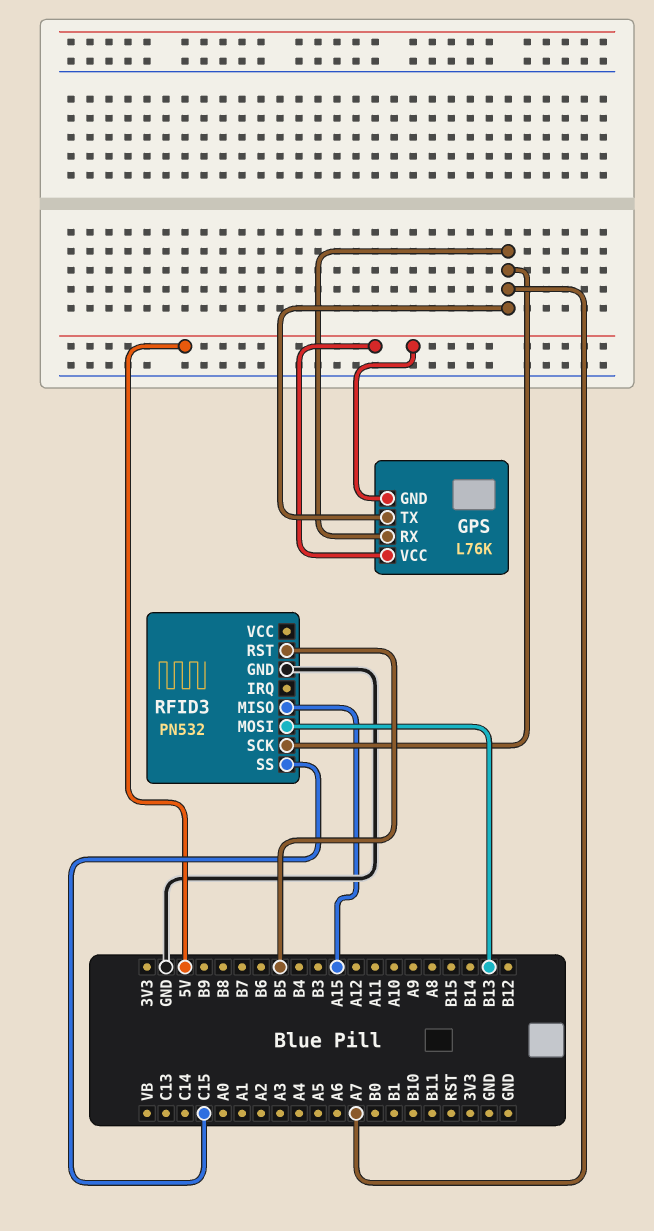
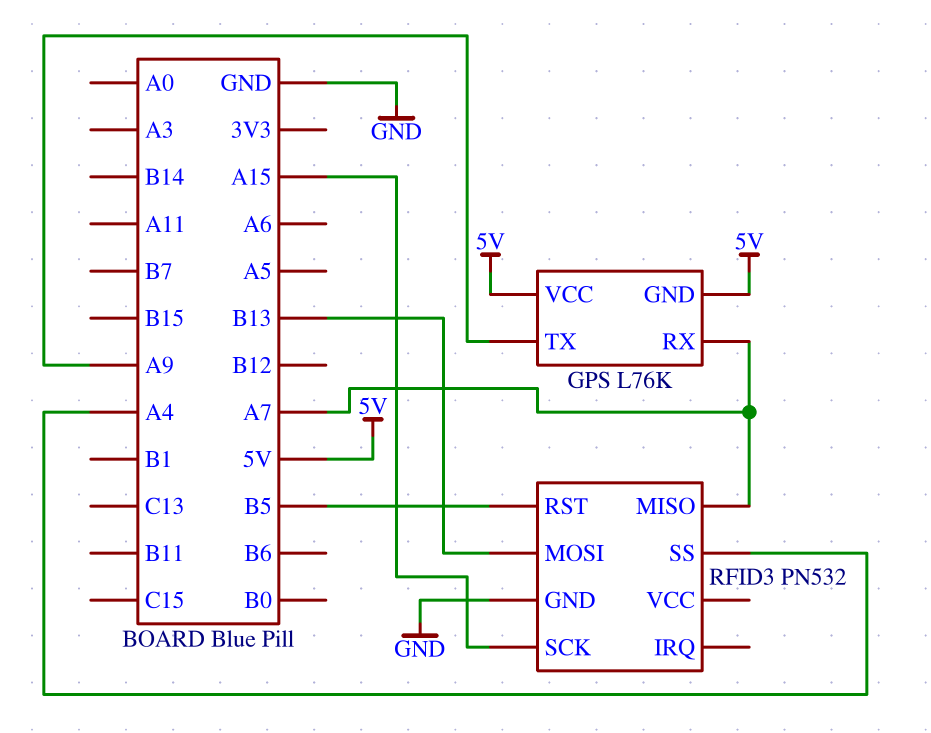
GPS pin TX: A7 -> A9
RFID3 pin MISO: A15 -> A7
RFID3 pin SCK: A7 -> A15
RFID3 pin SS: C15 -> A4

